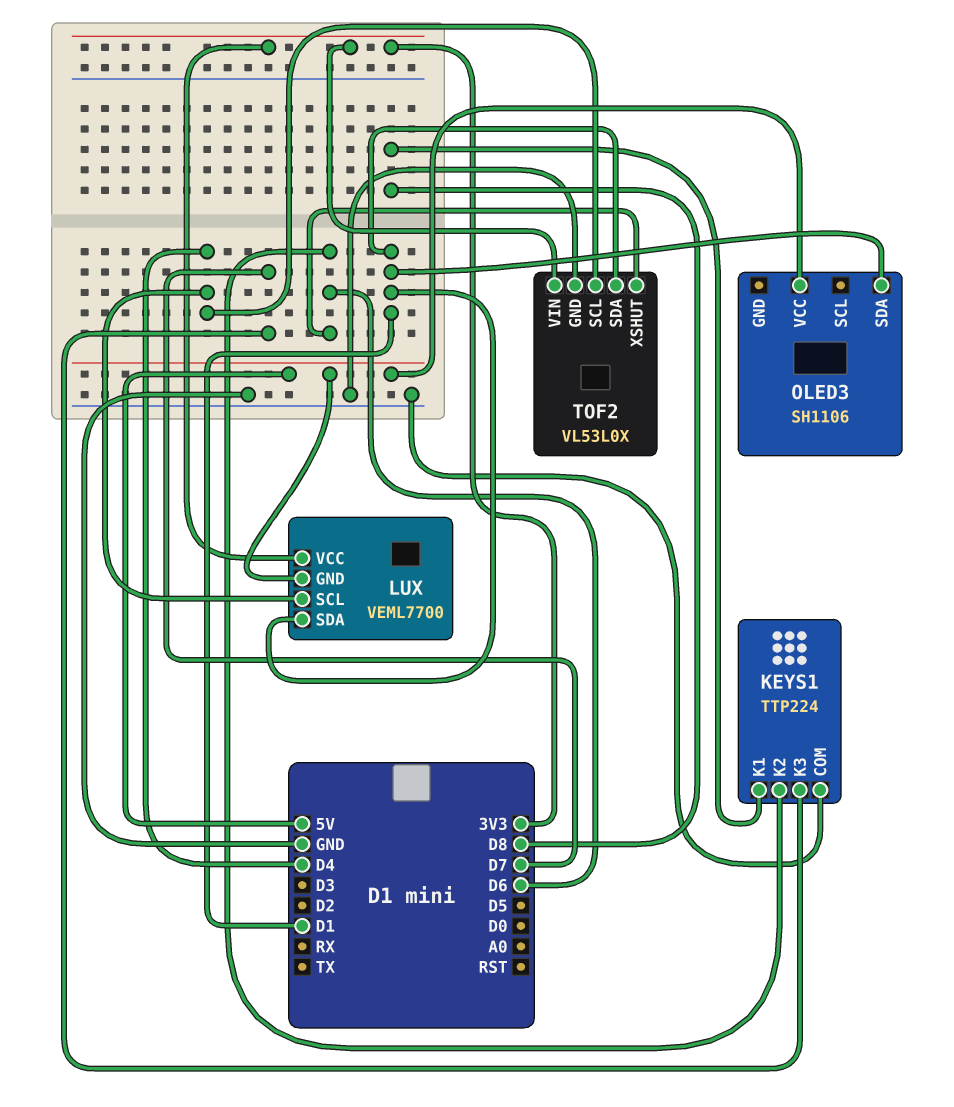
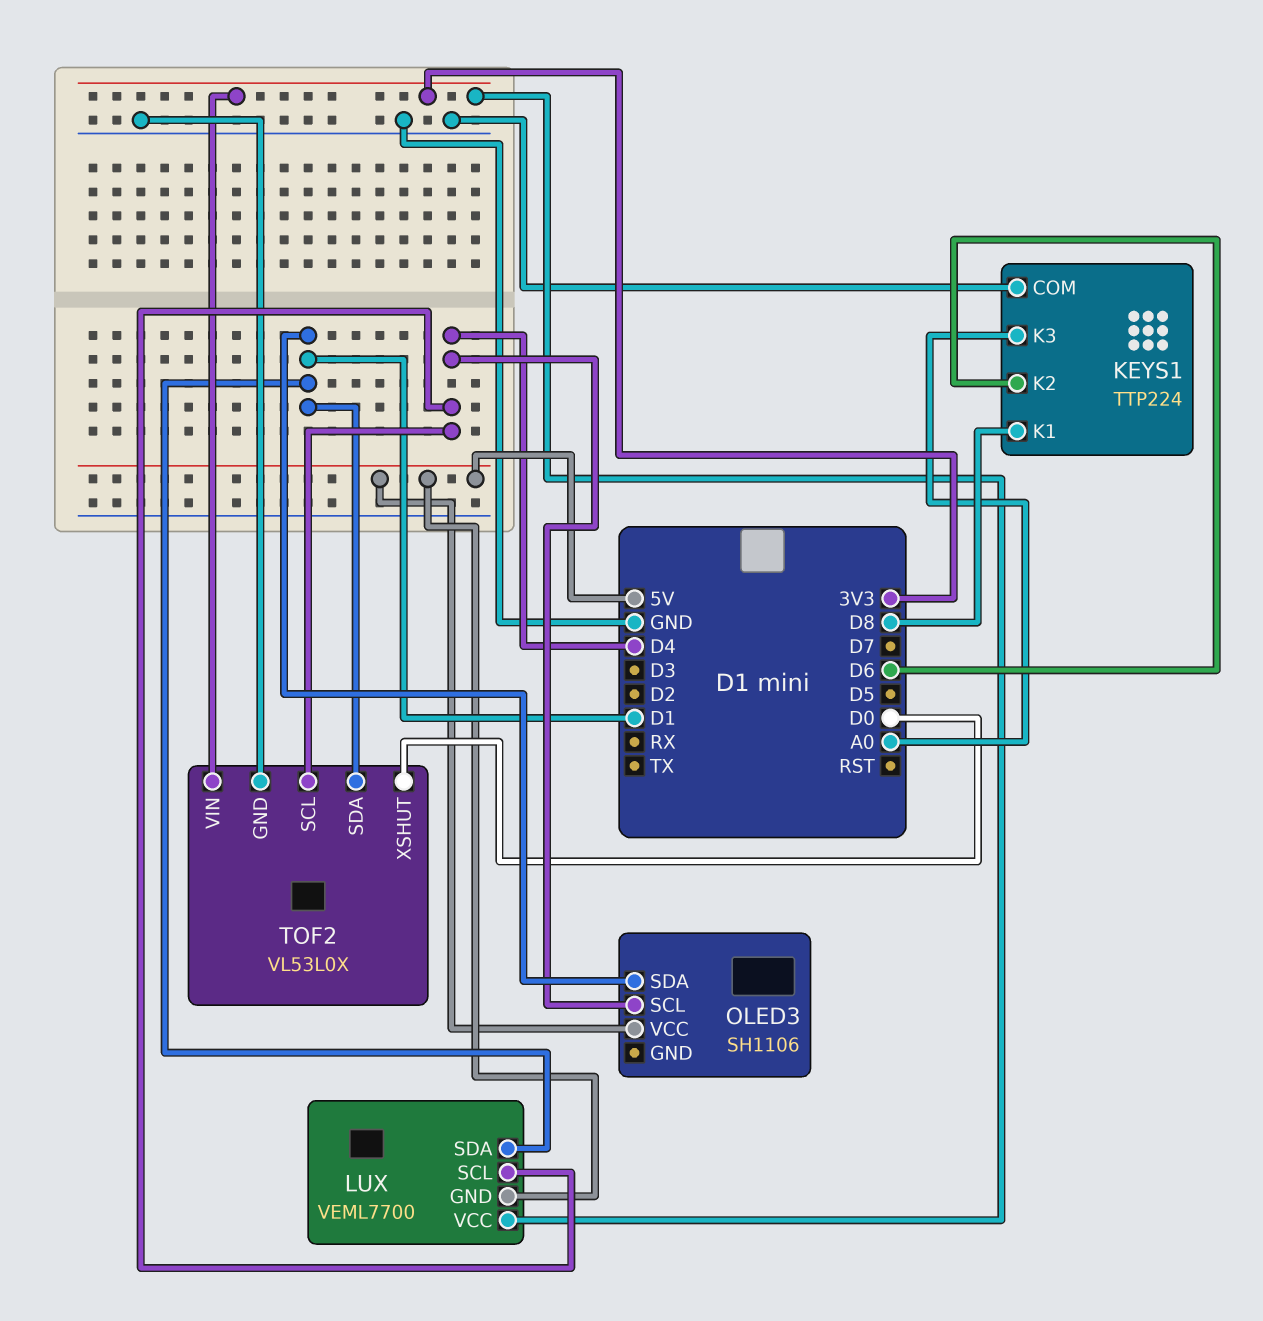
KEYS1 pin K3: D7 -> A0
OLED3 pin SCL: none -> D4
TOF2 pin XSHUT: D6 -> D0

